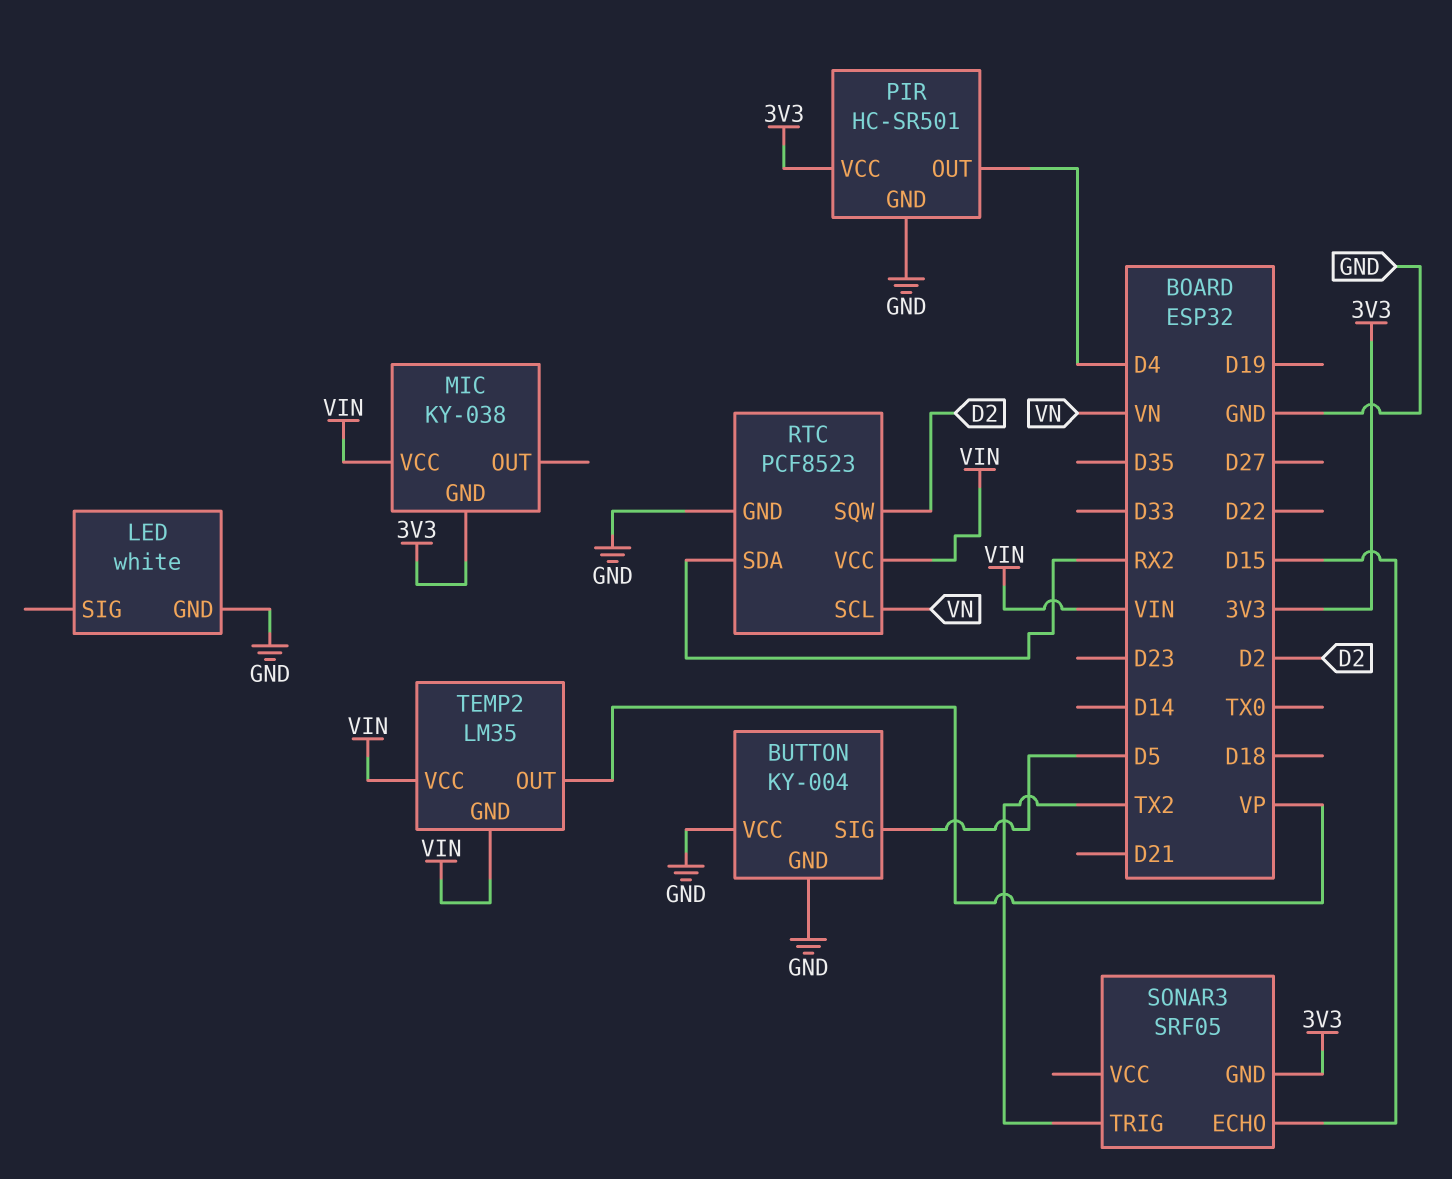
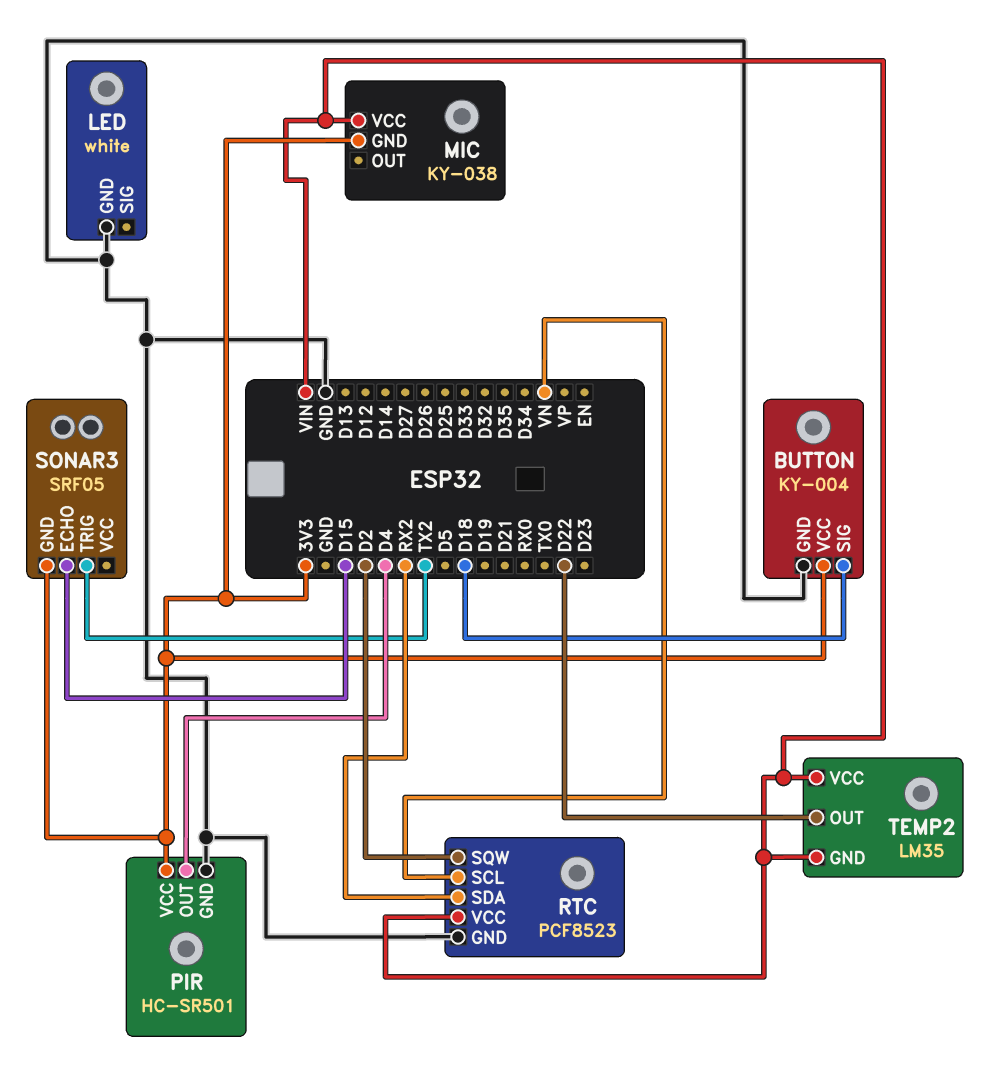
BUTTON pin SIG: D5 -> D18
BUTTON pin VCC: GND -> 3V3
TEMP2 pin OUT: VP -> D22

